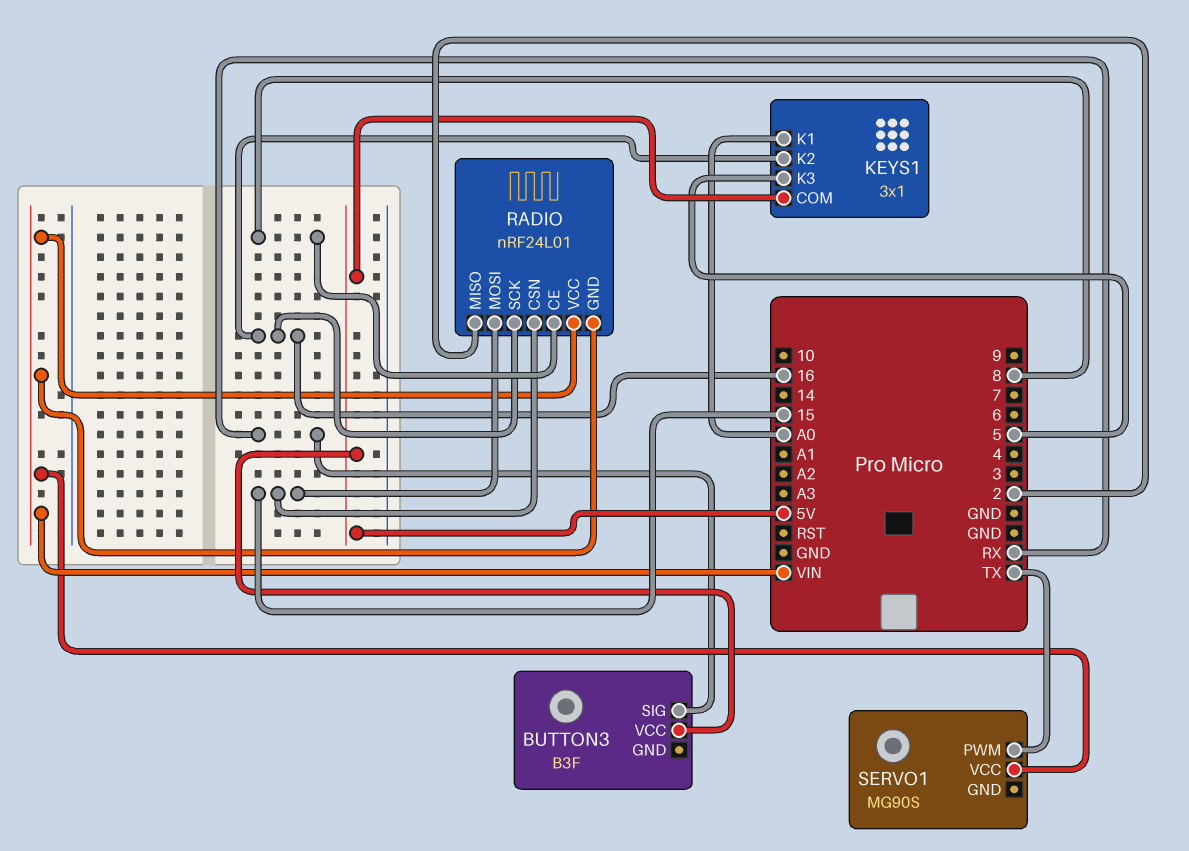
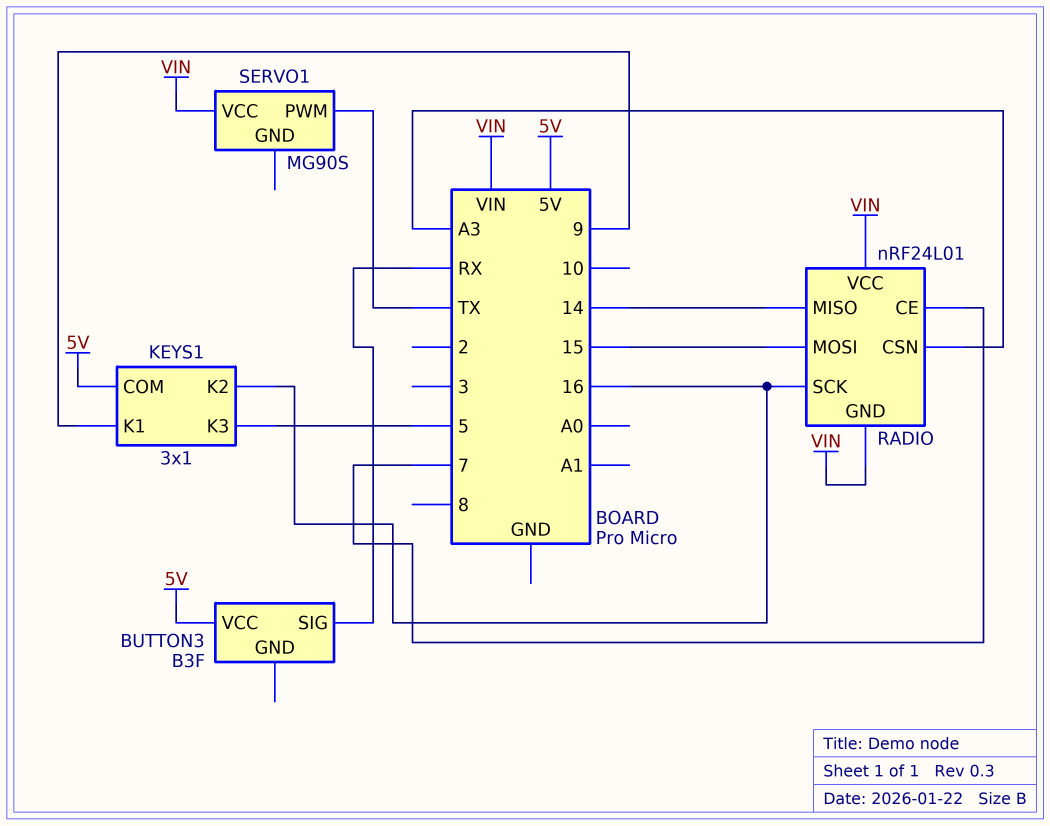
KEYS1 pin K1: A0 -> 9
RADIO pin CE: 8 -> 7
RADIO pin CSN: 15 -> A3
RADIO pin MISO: 2 -> 14

